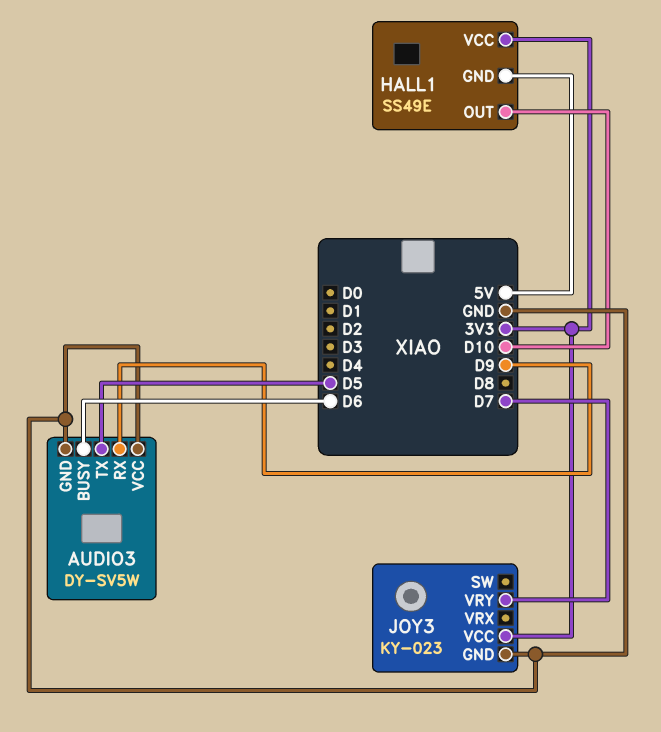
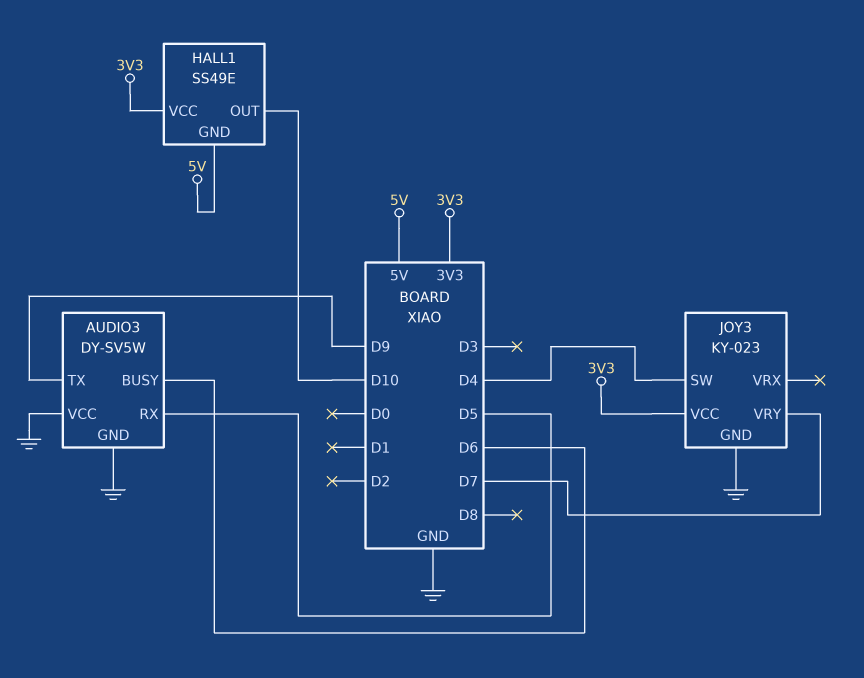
AUDIO3 pin RX: D9 -> D5
AUDIO3 pin TX: D5 -> D9
JOY3 pin SW: none -> D4

